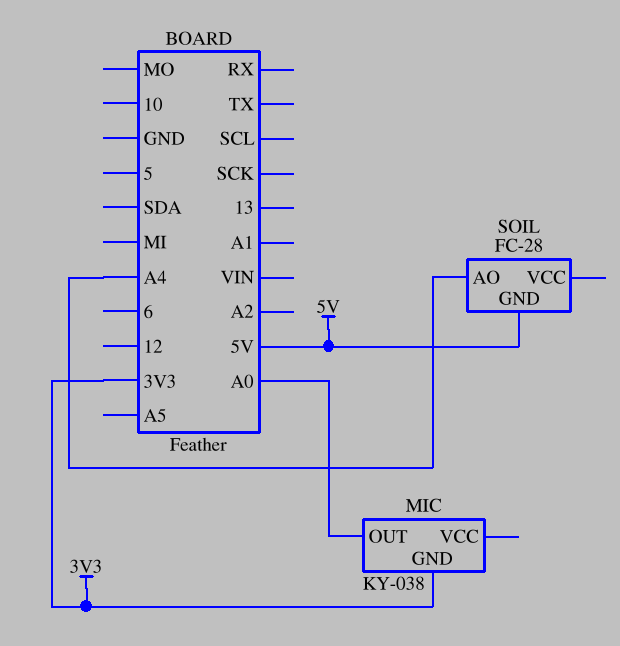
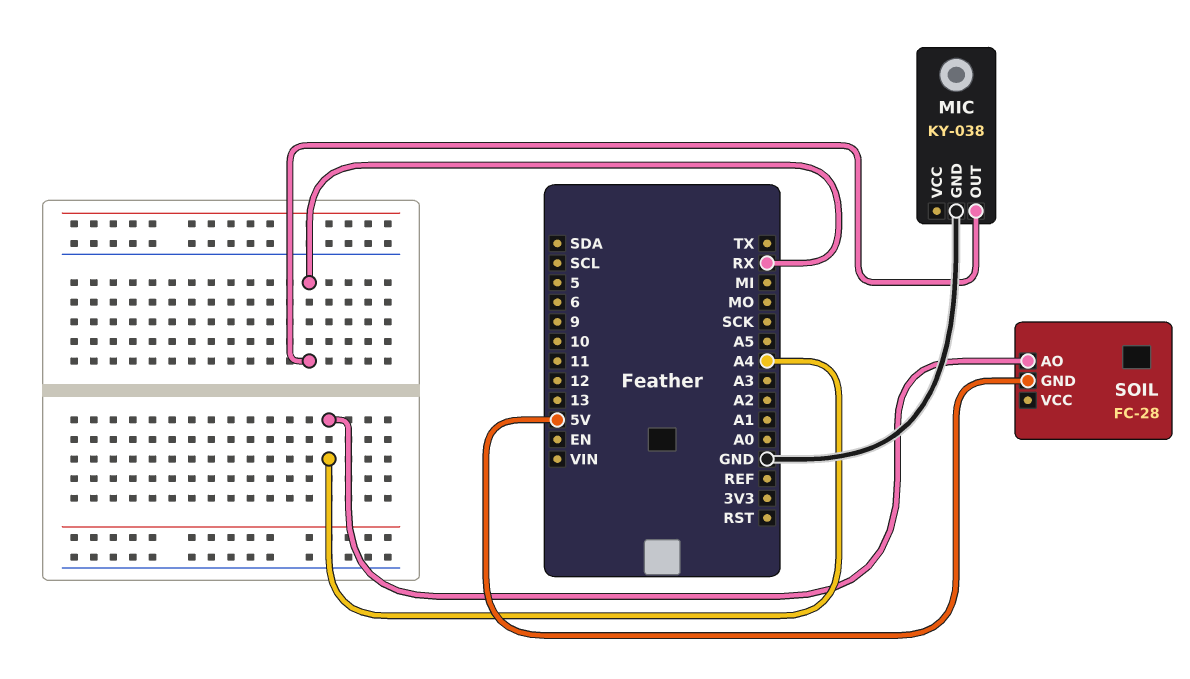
MIC pin GND: 3V3 -> GND
MIC pin OUT: A0 -> RX

